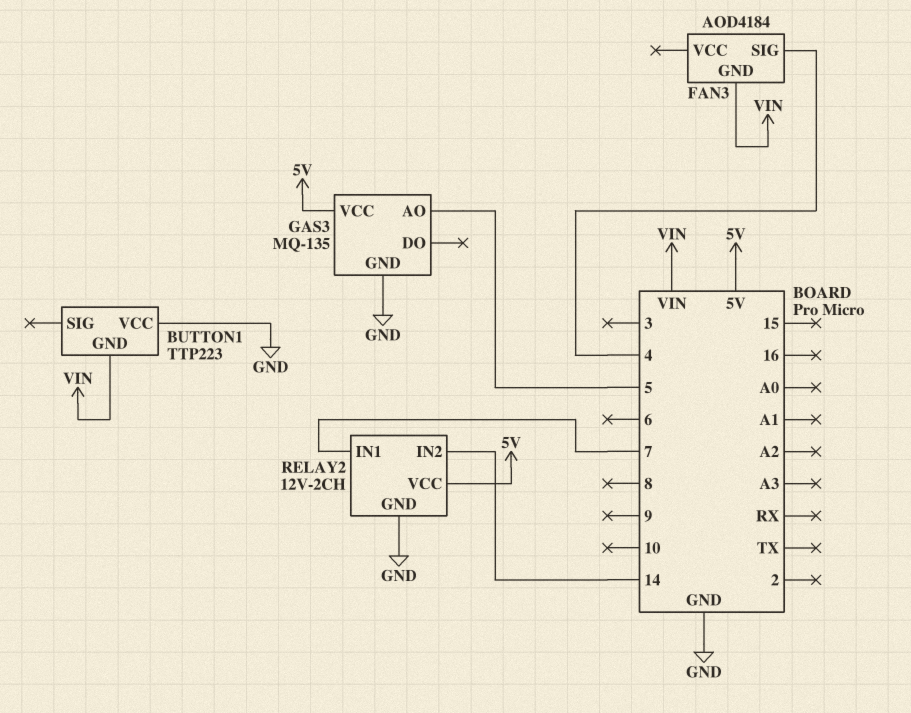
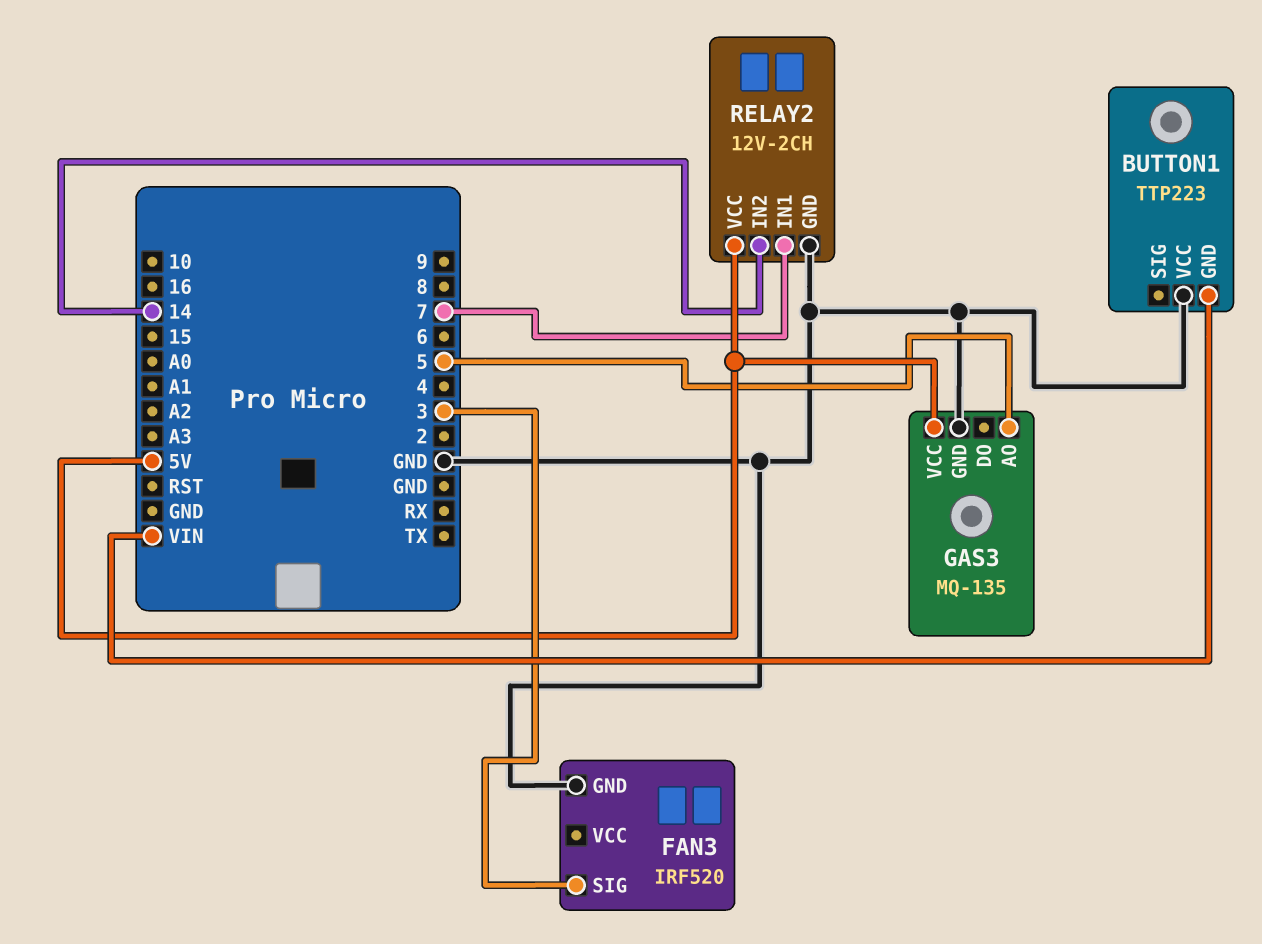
FAN3: AOD4184 -> IRF520
FAN3 pin GND: VIN -> GND
FAN3 pin SIG: 4 -> 3

